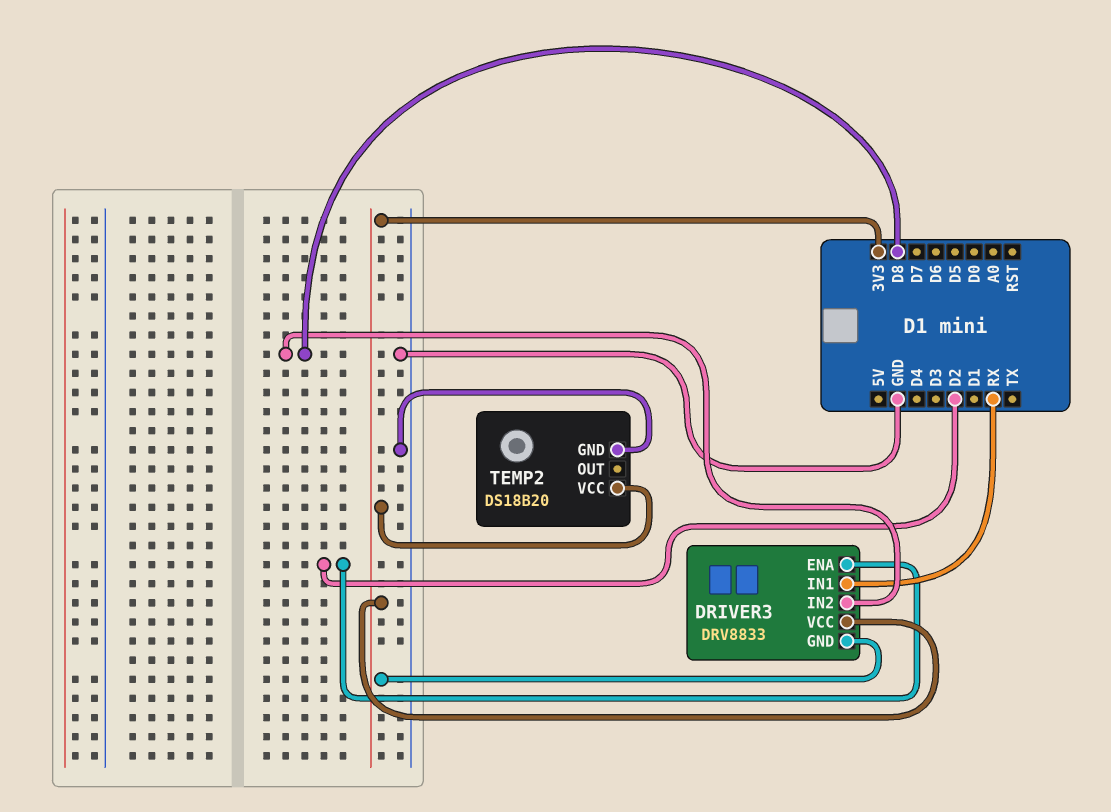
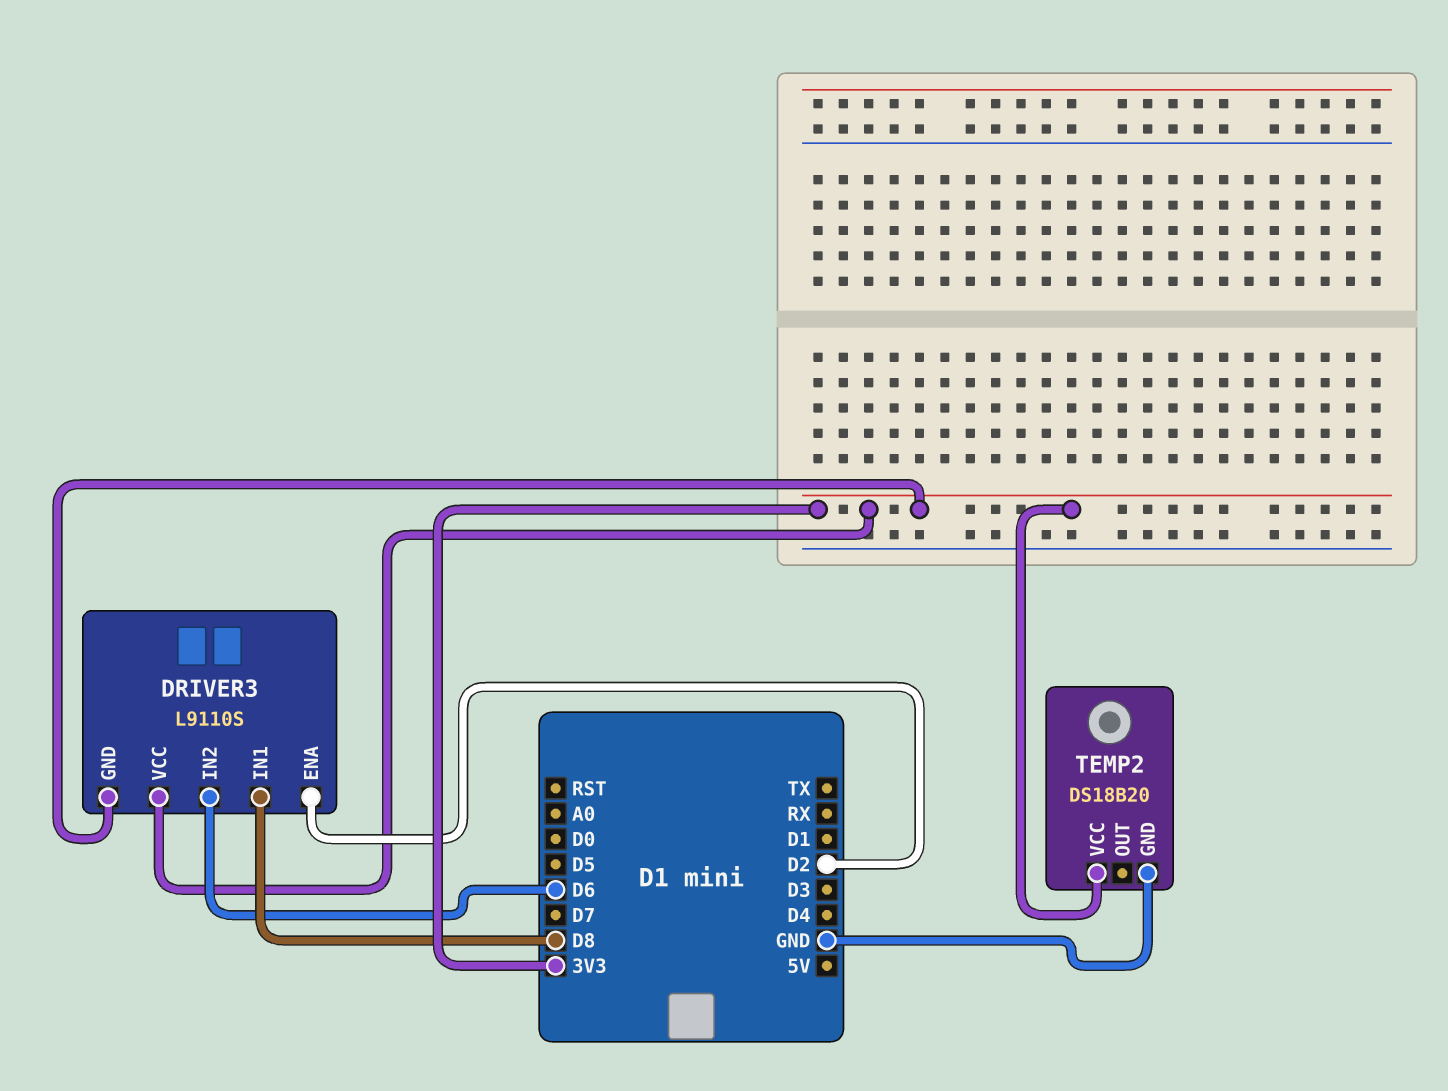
DRIVER3: DRV8833 -> L9110S
DRIVER3 pin IN1: RX -> D8
DRIVER3 pin IN2: D8 -> D6

